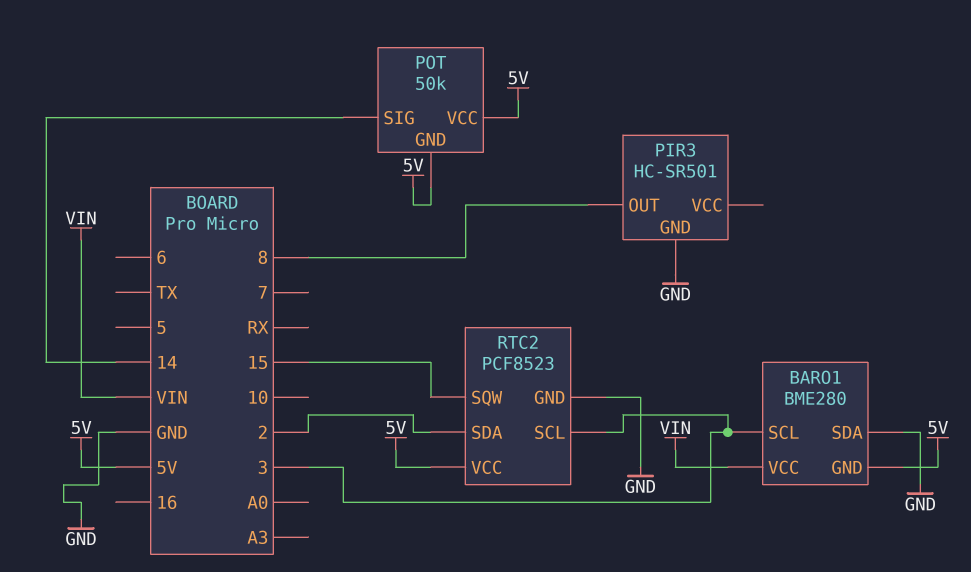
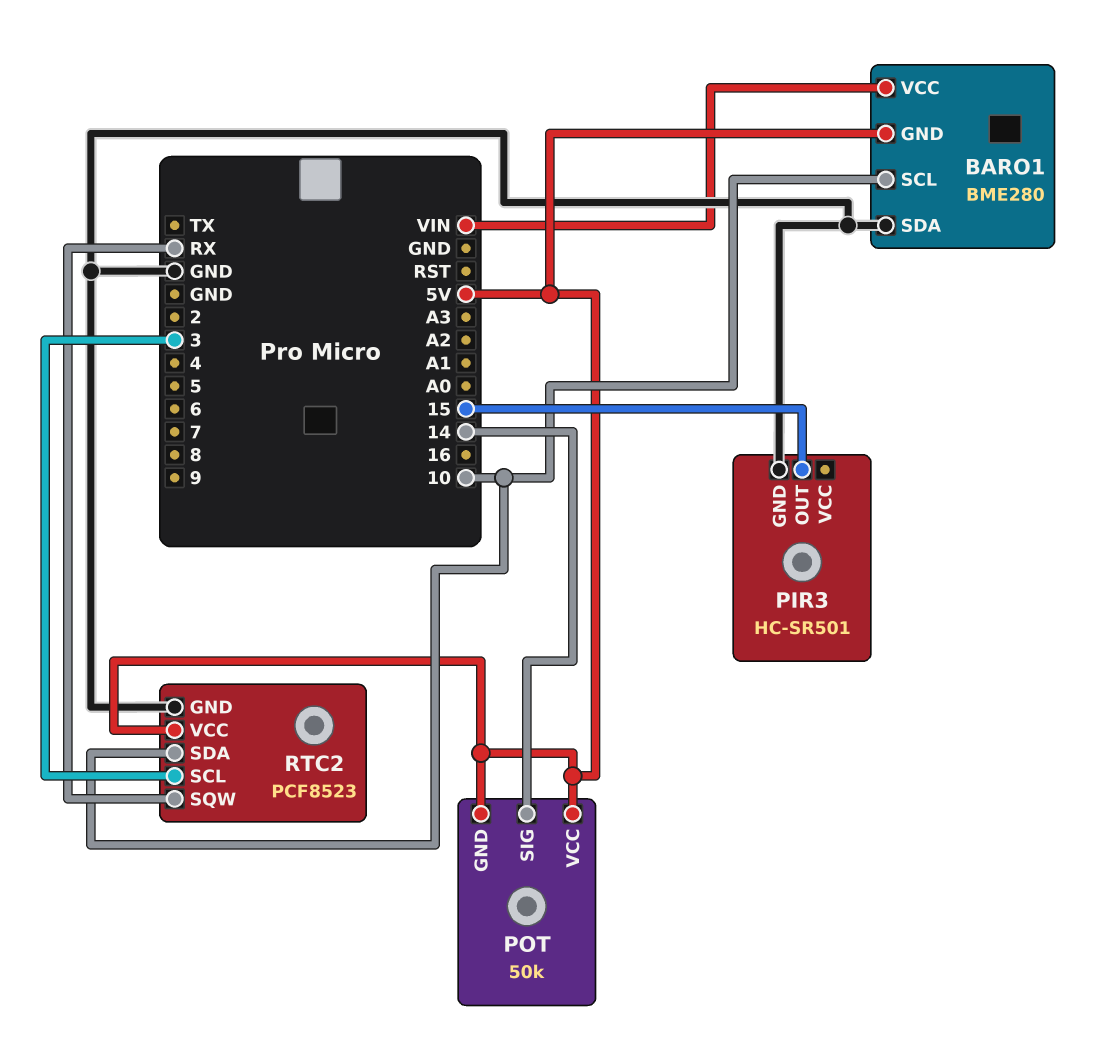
BARO1 pin SCL: 3 -> 10
PIR3 pin OUT: 8 -> 15
RTC2 pin SDA: 2 -> 10
RTC2 pin SQW: 15 -> RX

